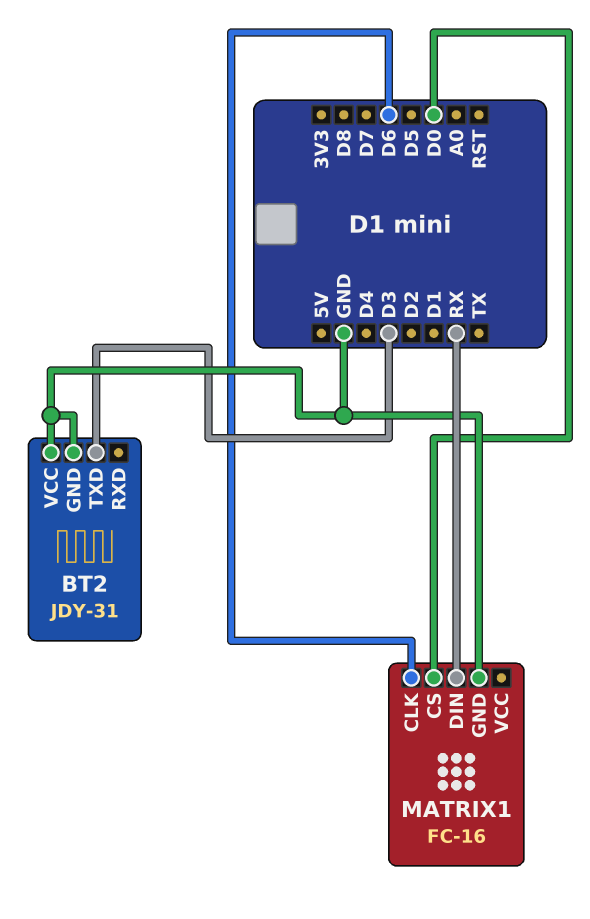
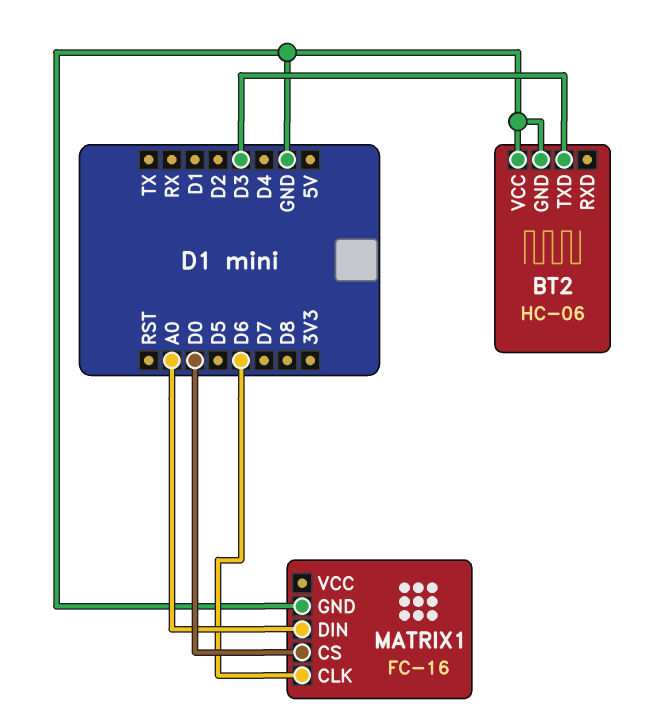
BT2: JDY-31 -> HC-06
MATRIX1 pin DIN: RX -> A0

